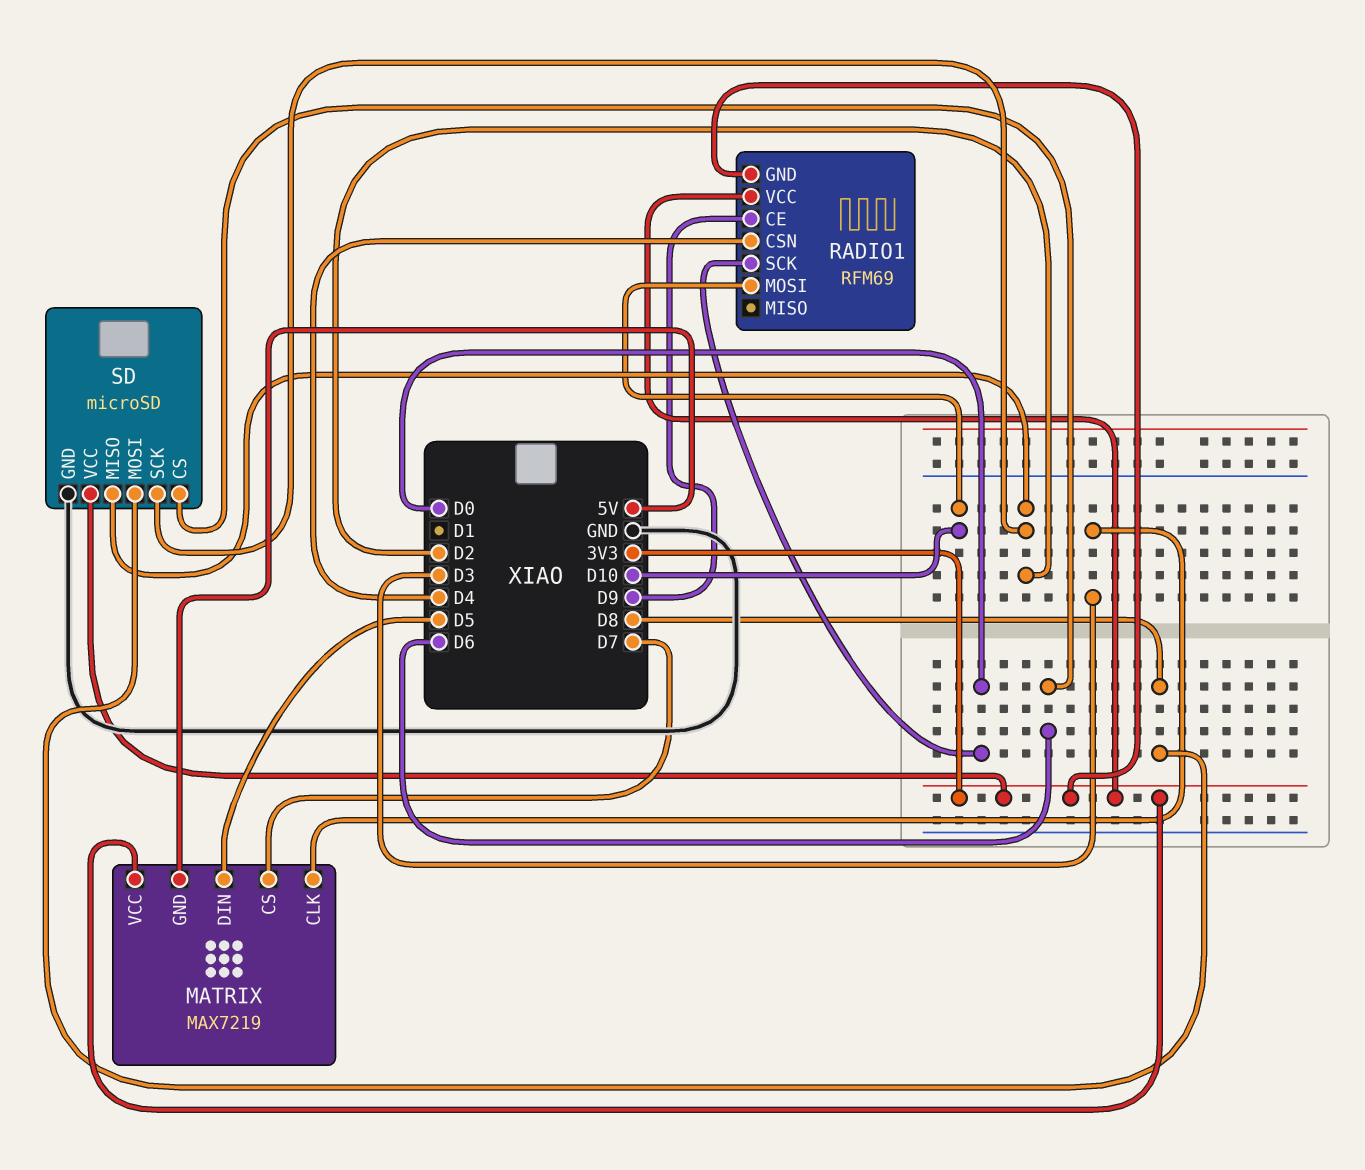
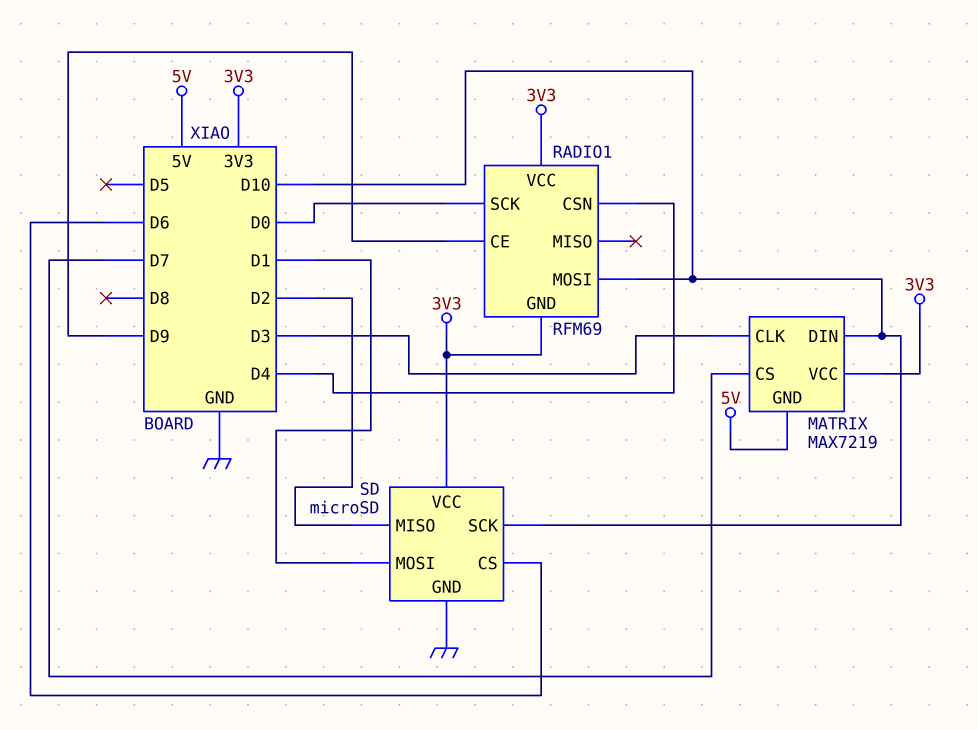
MATRIX pin DIN: D5 -> D10
SD pin MOSI: D8 -> D1
SD pin SCK: D2 -> D10

